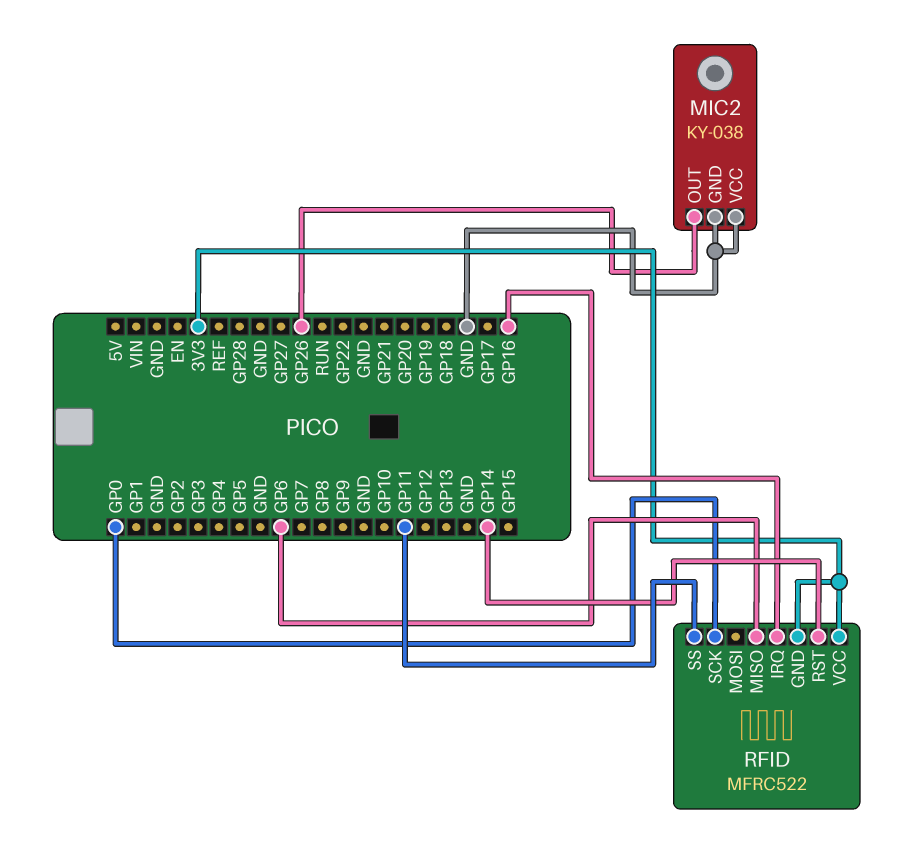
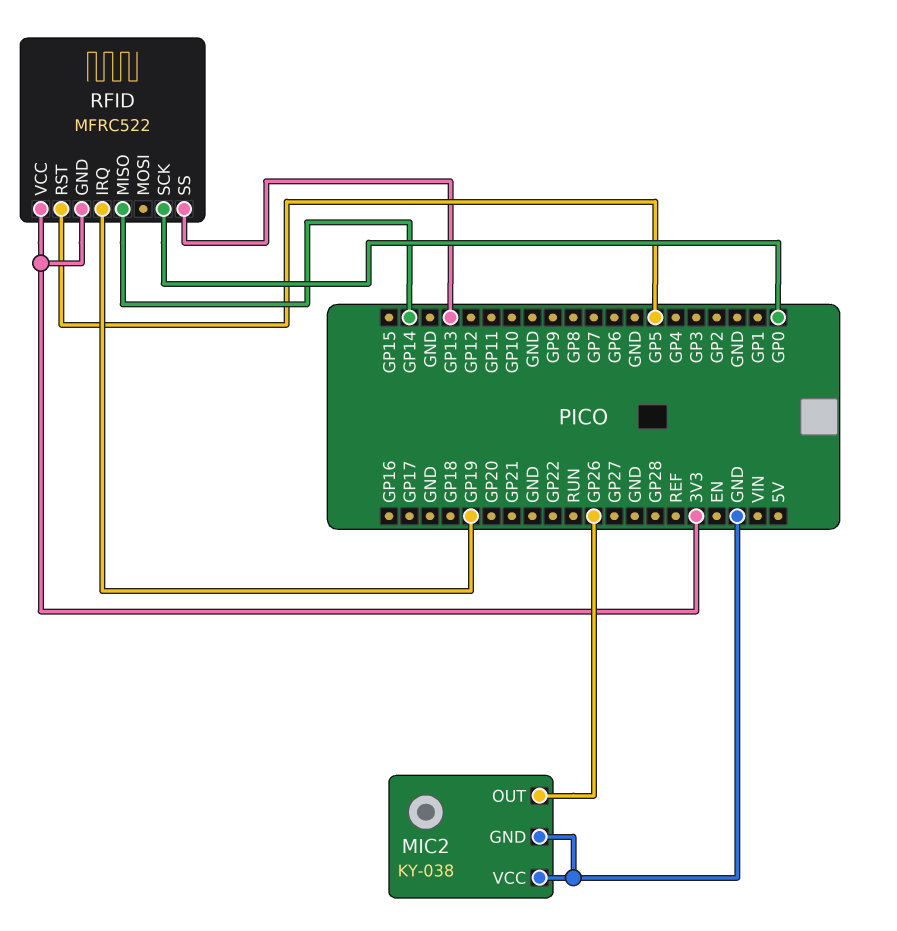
RFID pin IRQ: GP16 -> GP19
RFID pin MISO: GP6 -> GP14
RFID pin RST: GP14 -> GP5
RFID pin SS: GP11 -> GP13

